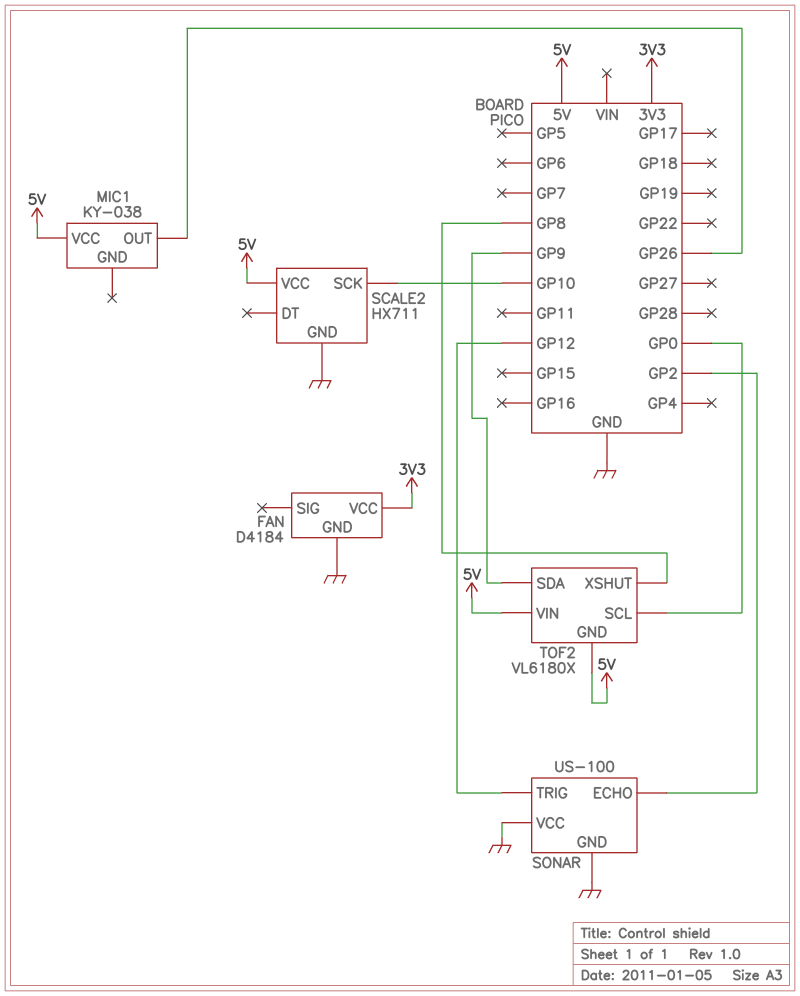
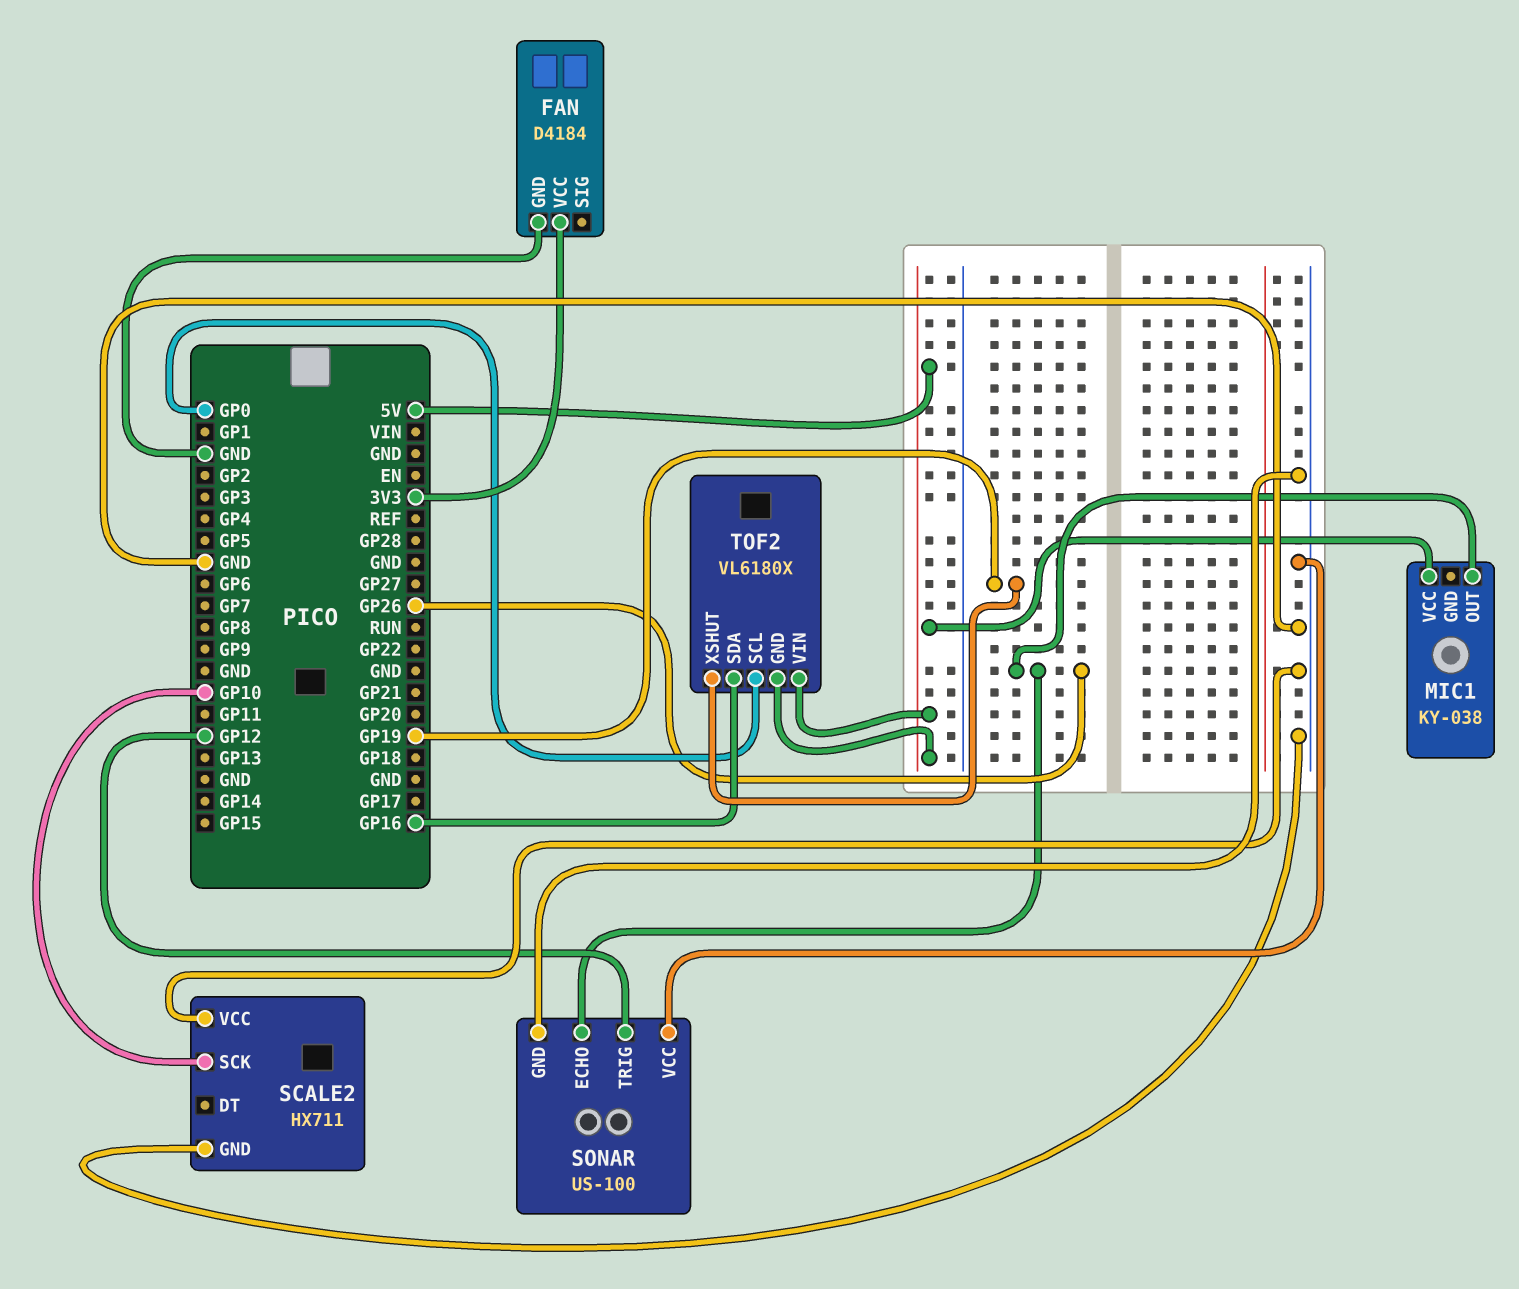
SCALE2 pin VCC: 5V -> GND
SONAR pin ECHO: GP2 -> GP26
TOF2 pin SDA: GP9 -> GP16
TOF2 pin XSHUT: GP8 -> GP19

